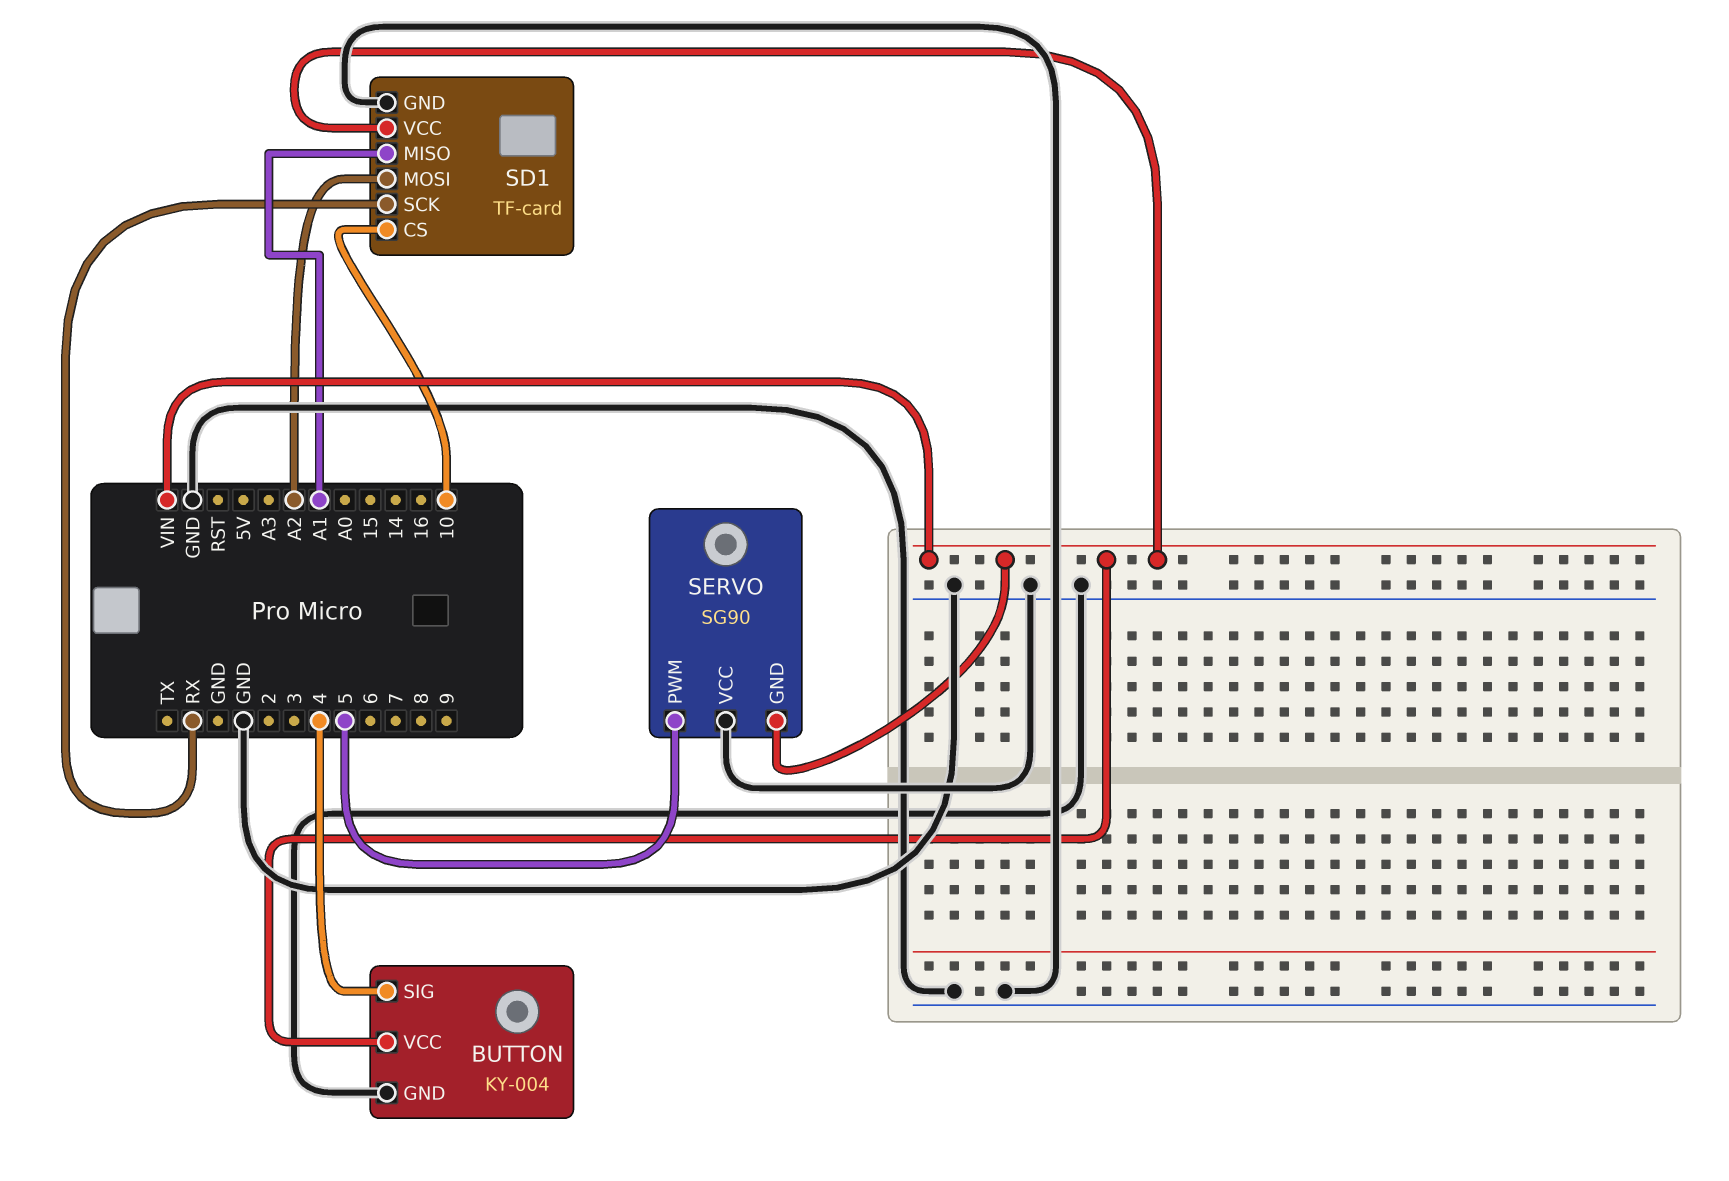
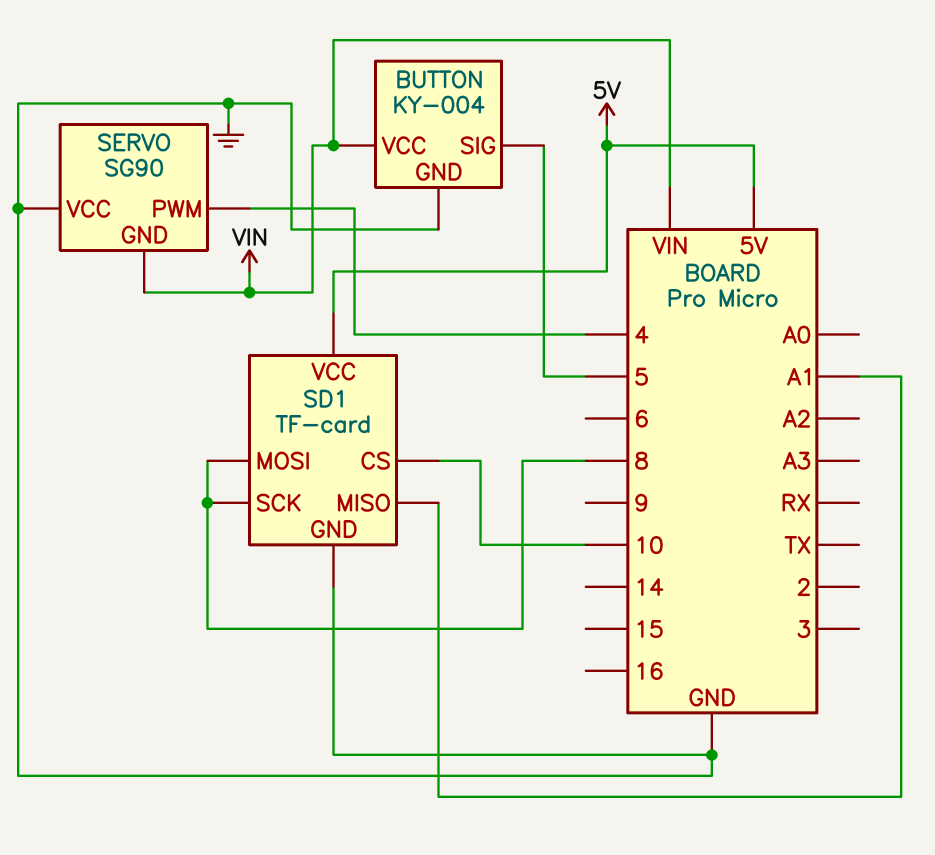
BUTTON pin SIG: 4 -> 5
SD1 pin MOSI: A2 -> 8
SD1 pin SCK: RX -> 8
SD1 pin VCC: VIN -> 5V
SERVO pin PWM: 5 -> 4

